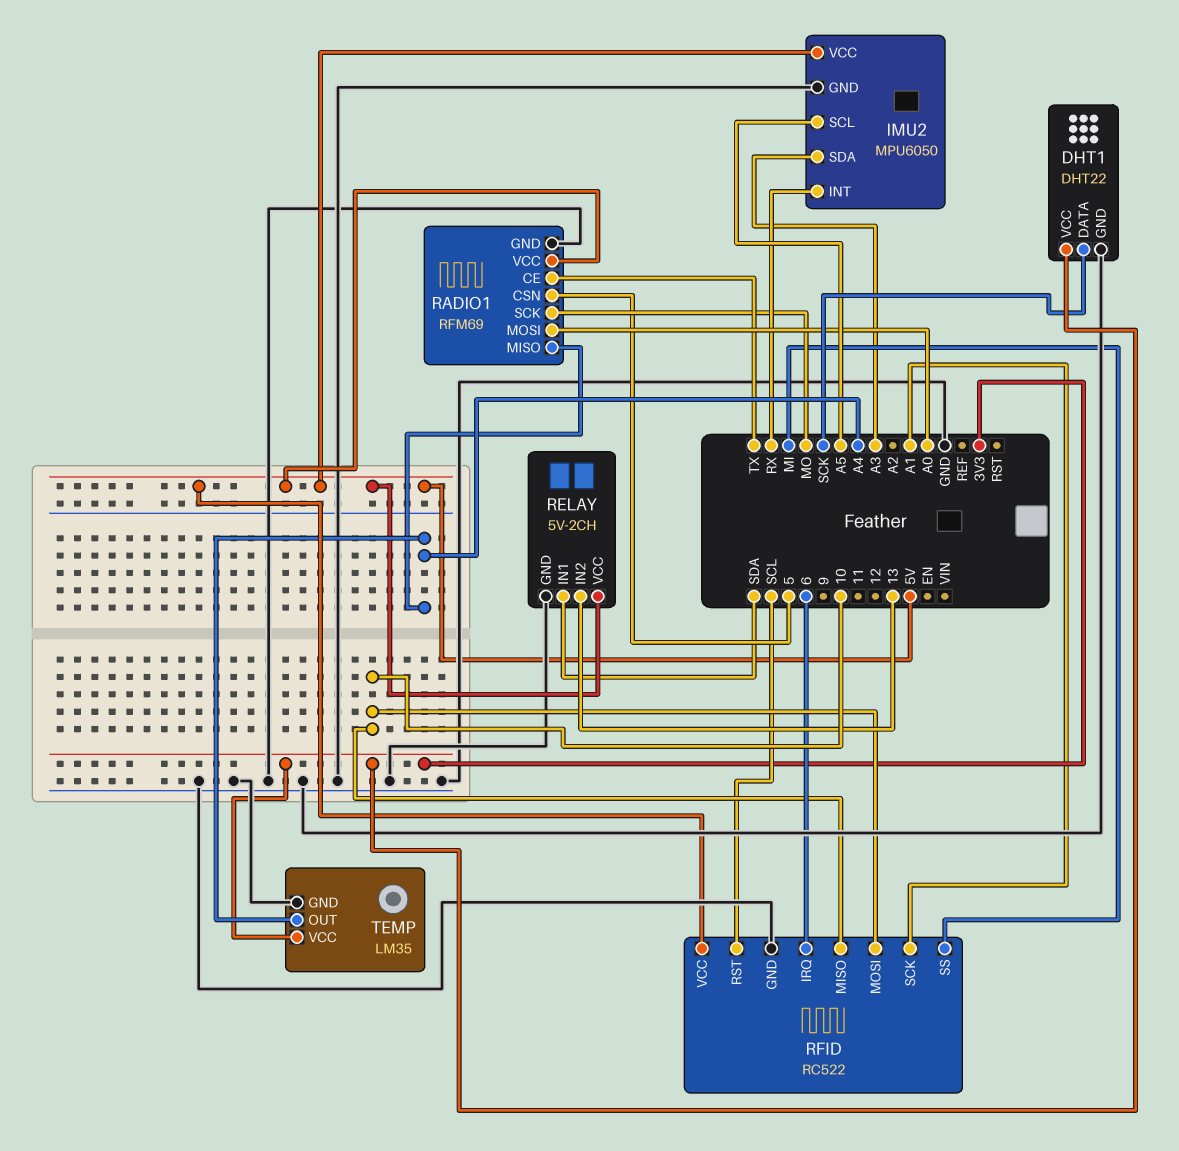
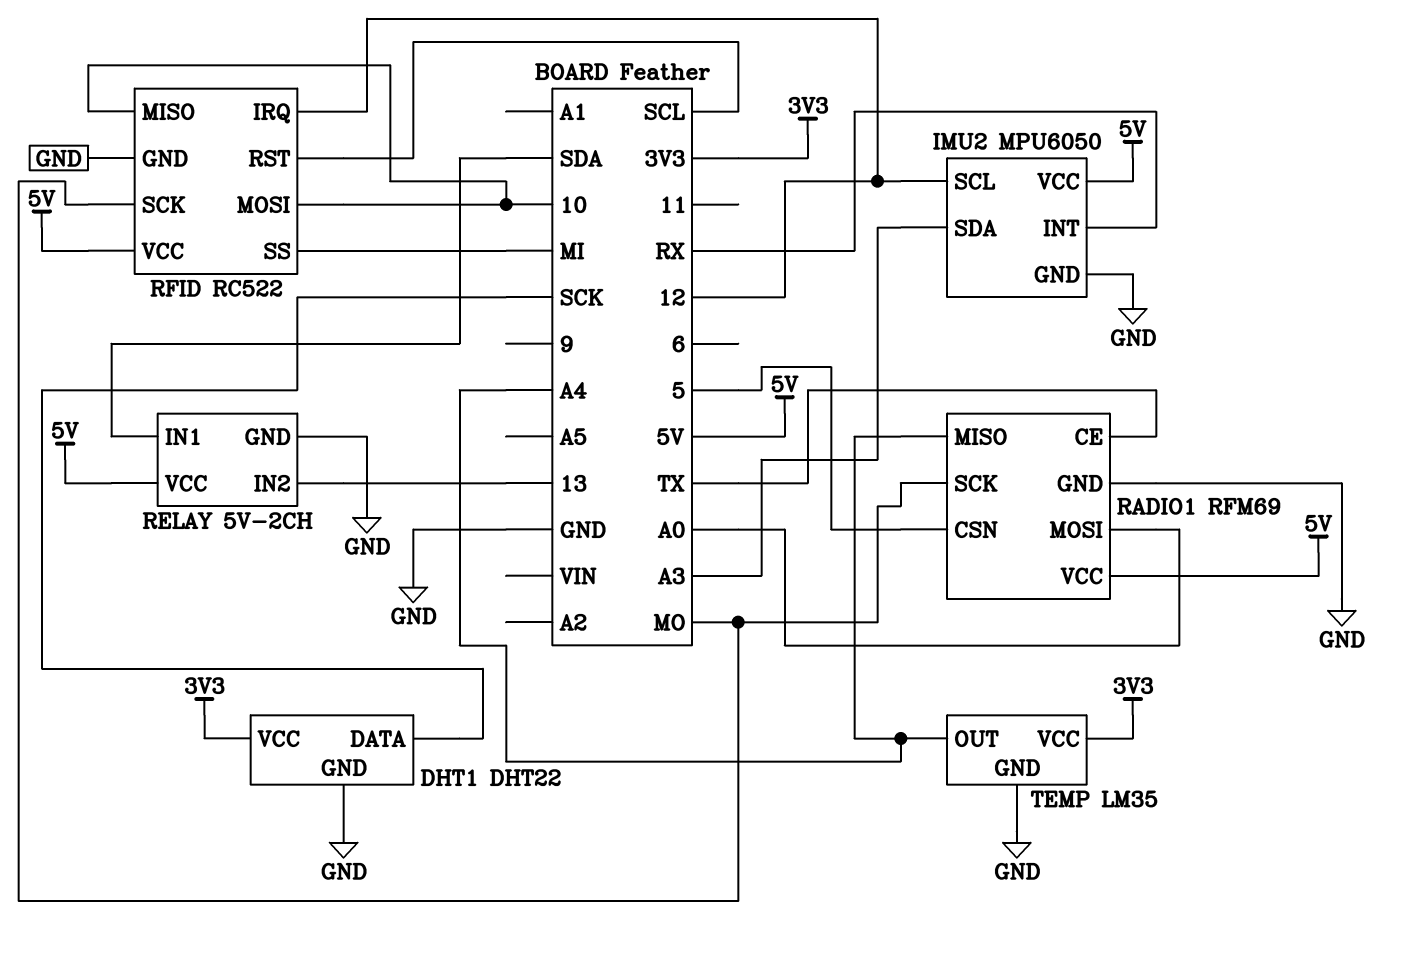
IMU2 pin SCL: A5 -> 12
RFID pin IRQ: 6 -> 12
RFID pin SCK: A1 -> MO

